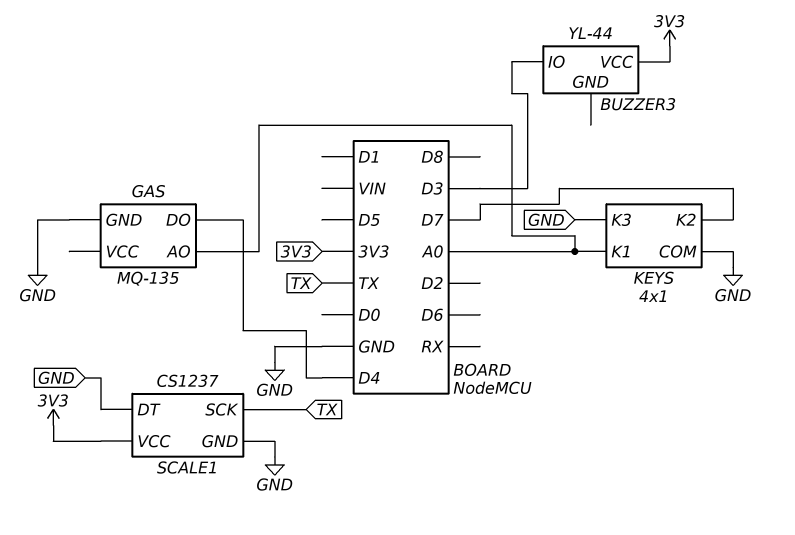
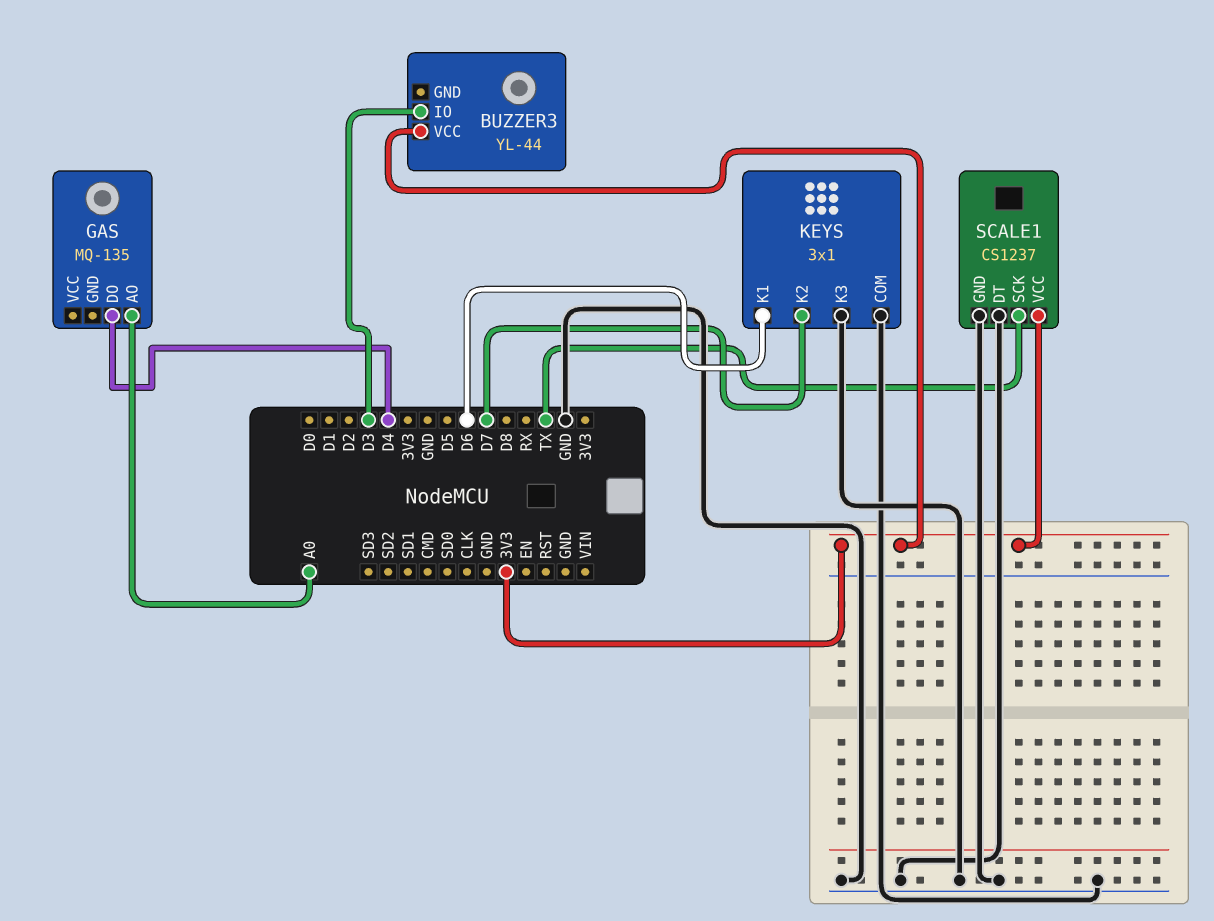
GAS pin GND: GND -> none
KEYS: 4x1 -> 3x1
KEYS pin K1: A0 -> D6

